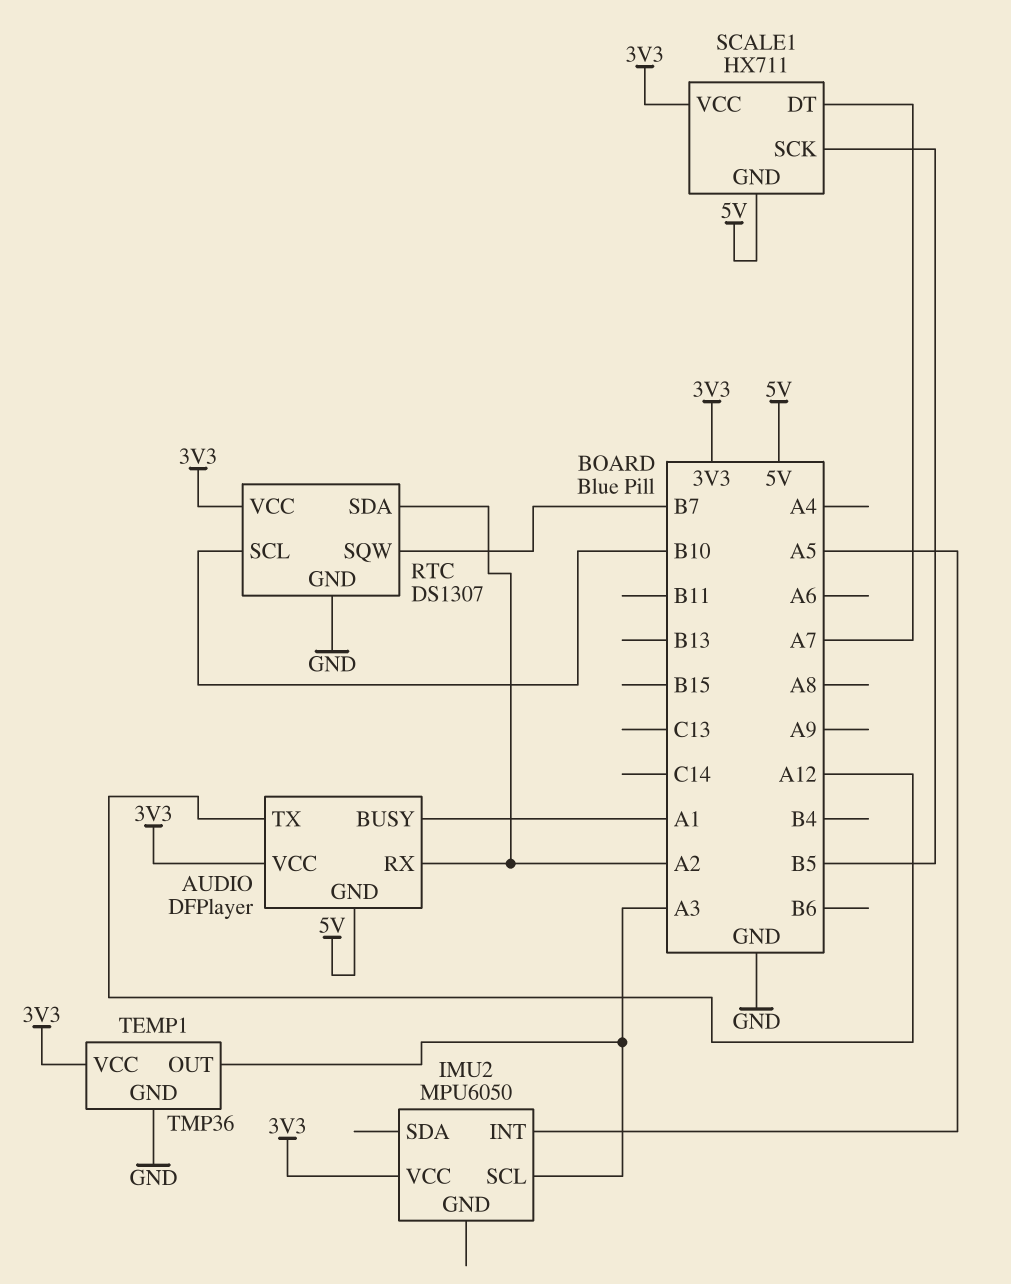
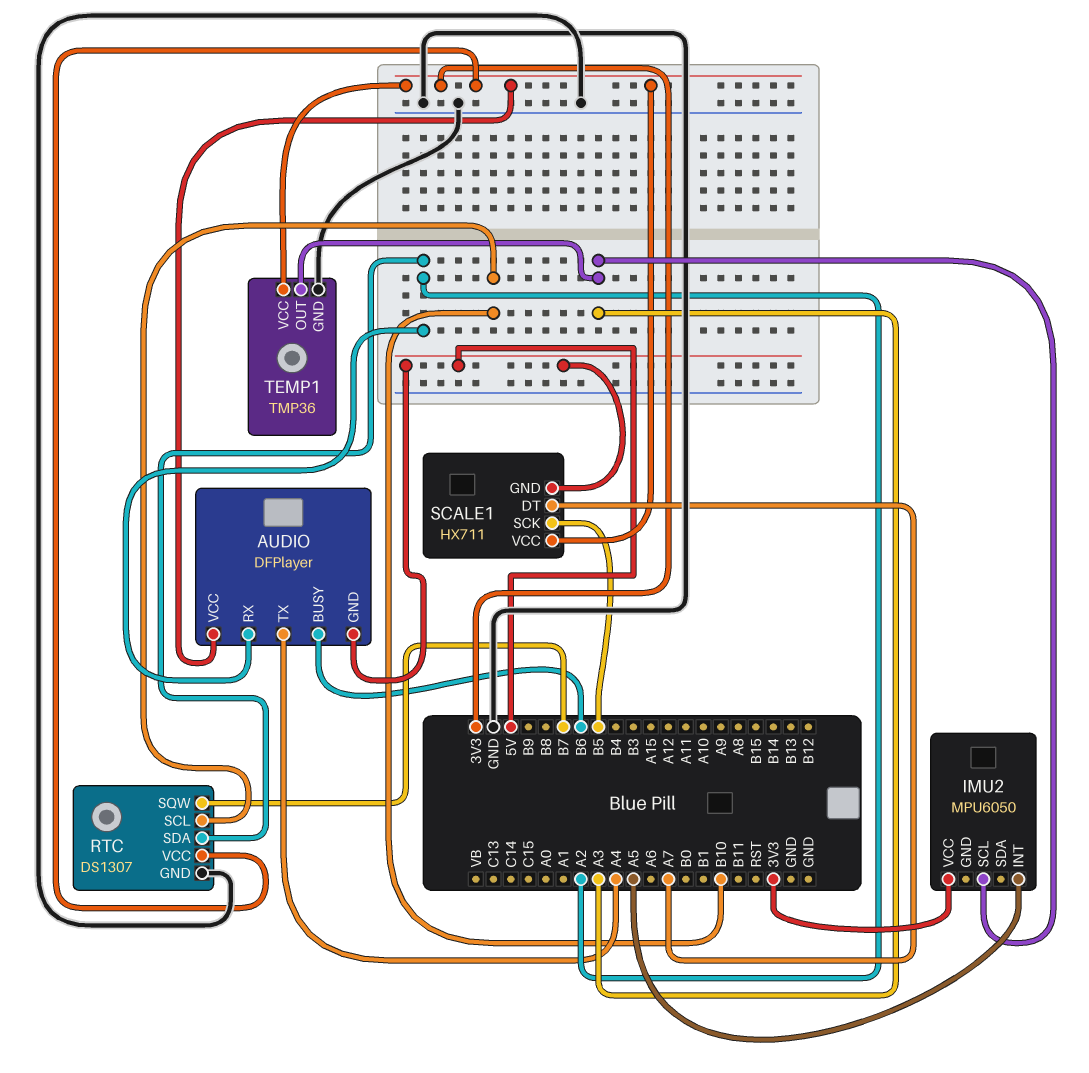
AUDIO pin BUSY: A1 -> B6
AUDIO pin TX: A12 -> A4

